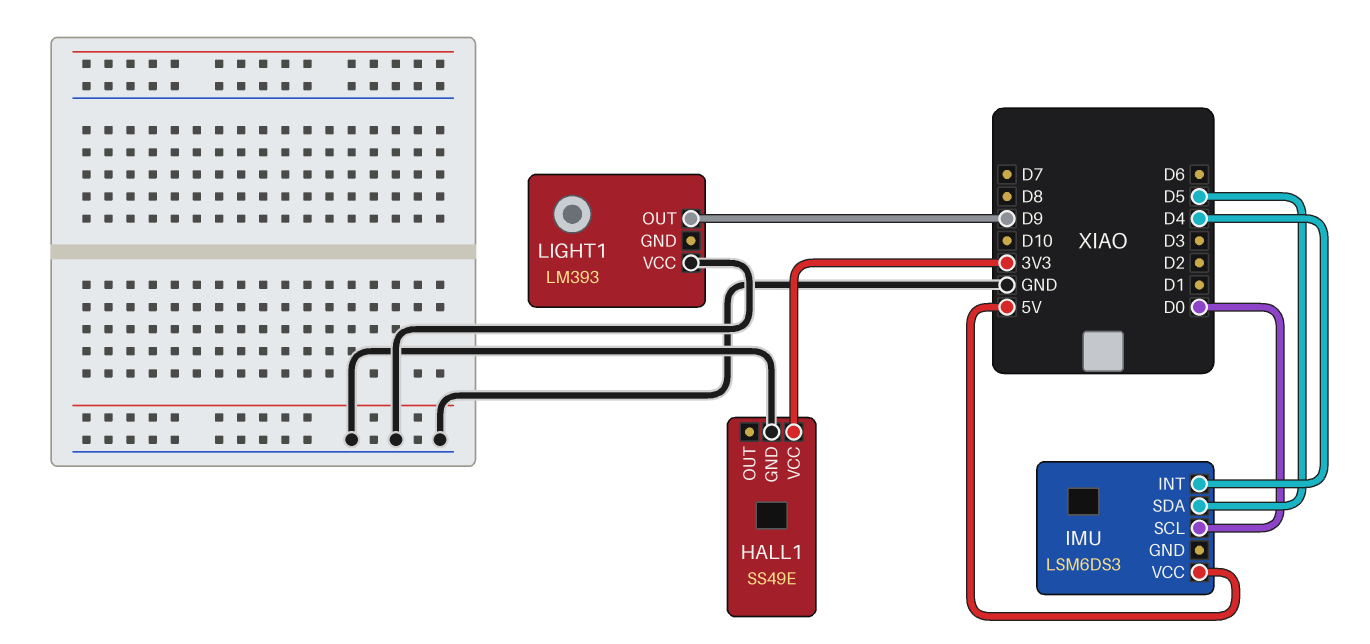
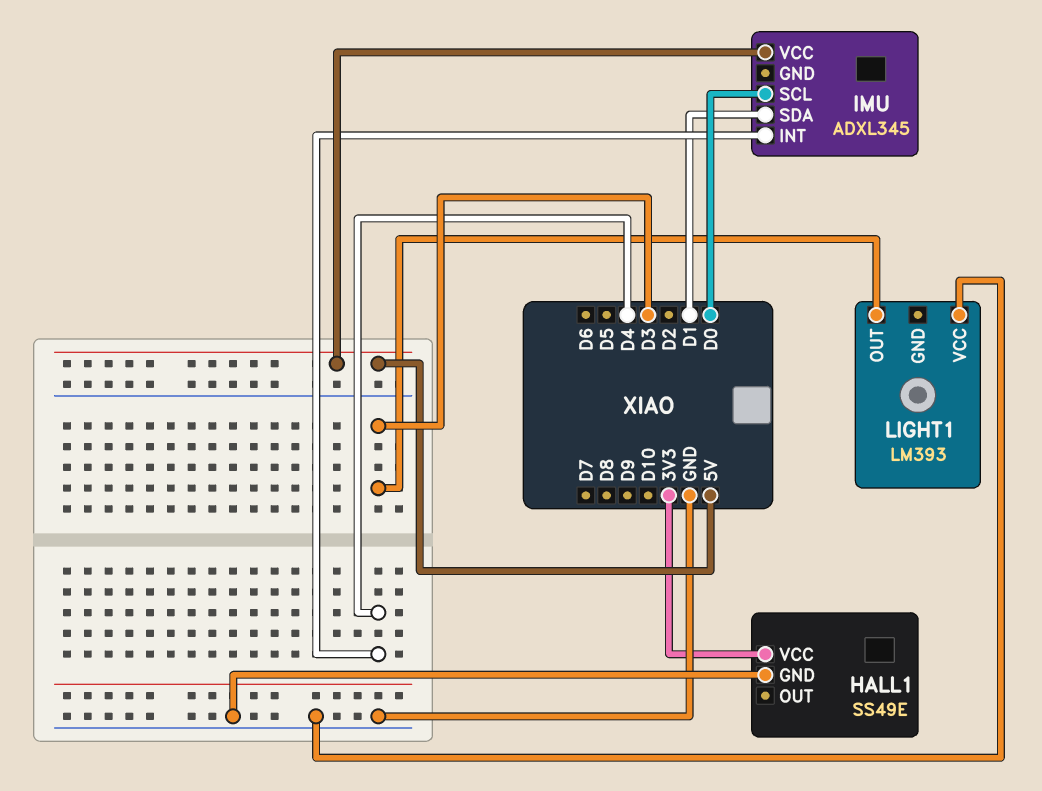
IMU: LSM6DS3 -> ADXL345
IMU pin SDA: D5 -> D1
LIGHT1 pin OUT: D9 -> D3

